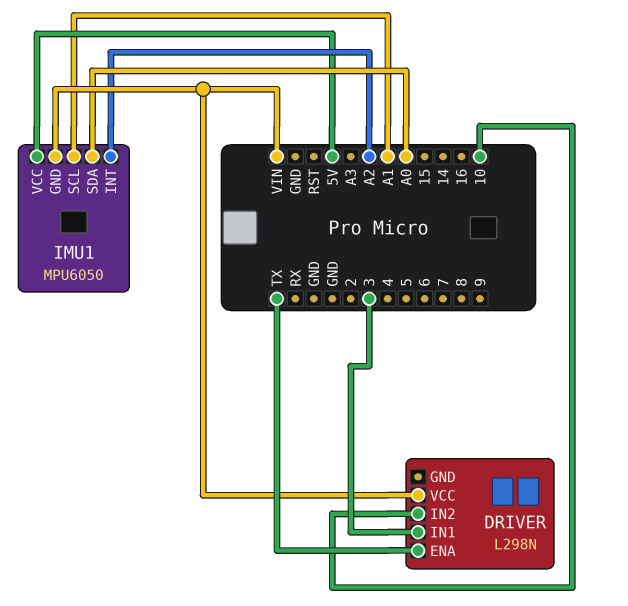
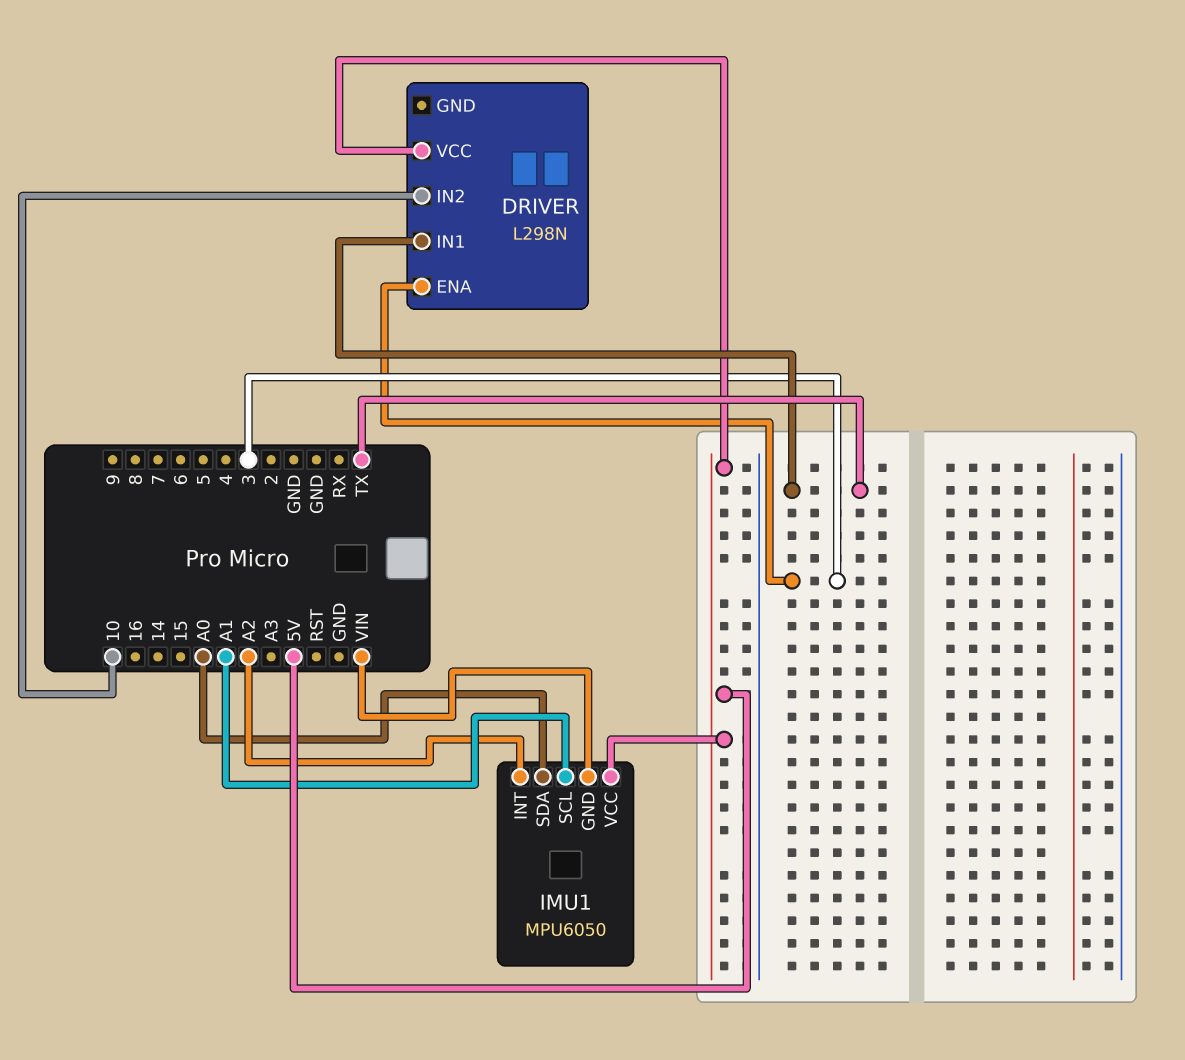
DRIVER pin ENA: TX -> 3
DRIVER pin IN1: 3 -> TX
DRIVER pin VCC: VIN -> 5V

